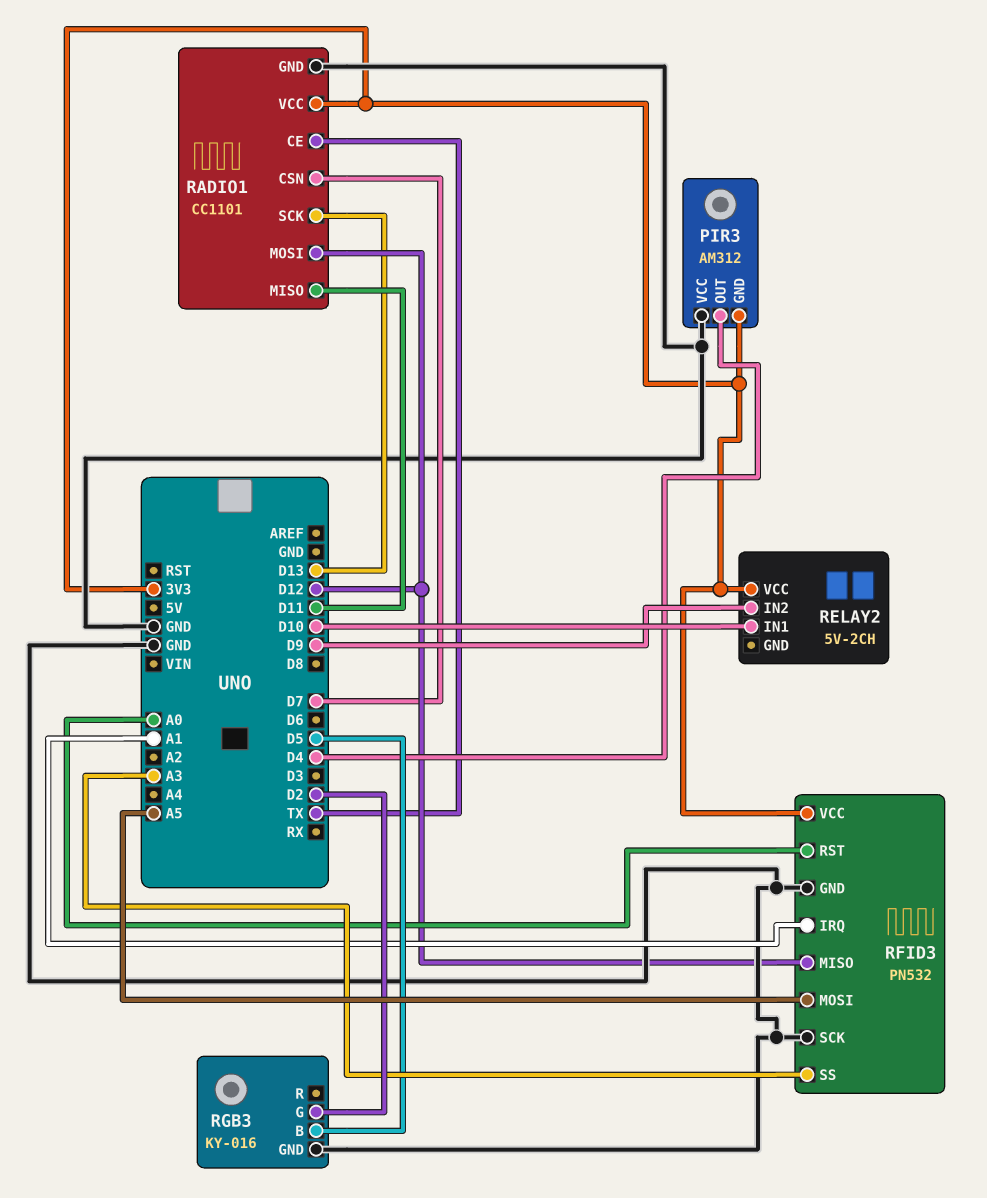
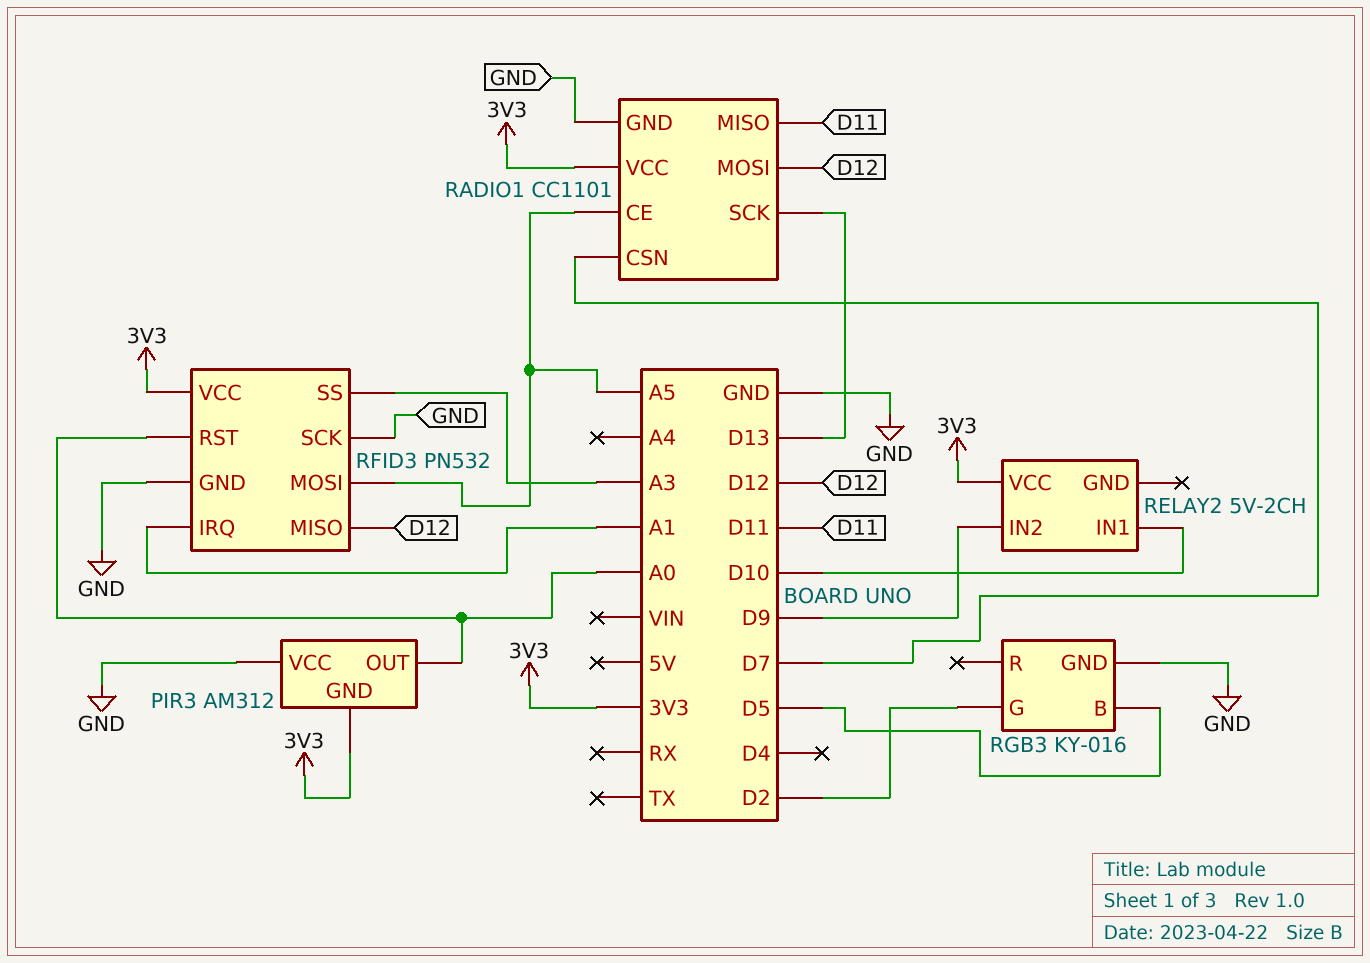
PIR3 pin OUT: D4 -> A0
RADIO1 pin CE: TX -> A5

